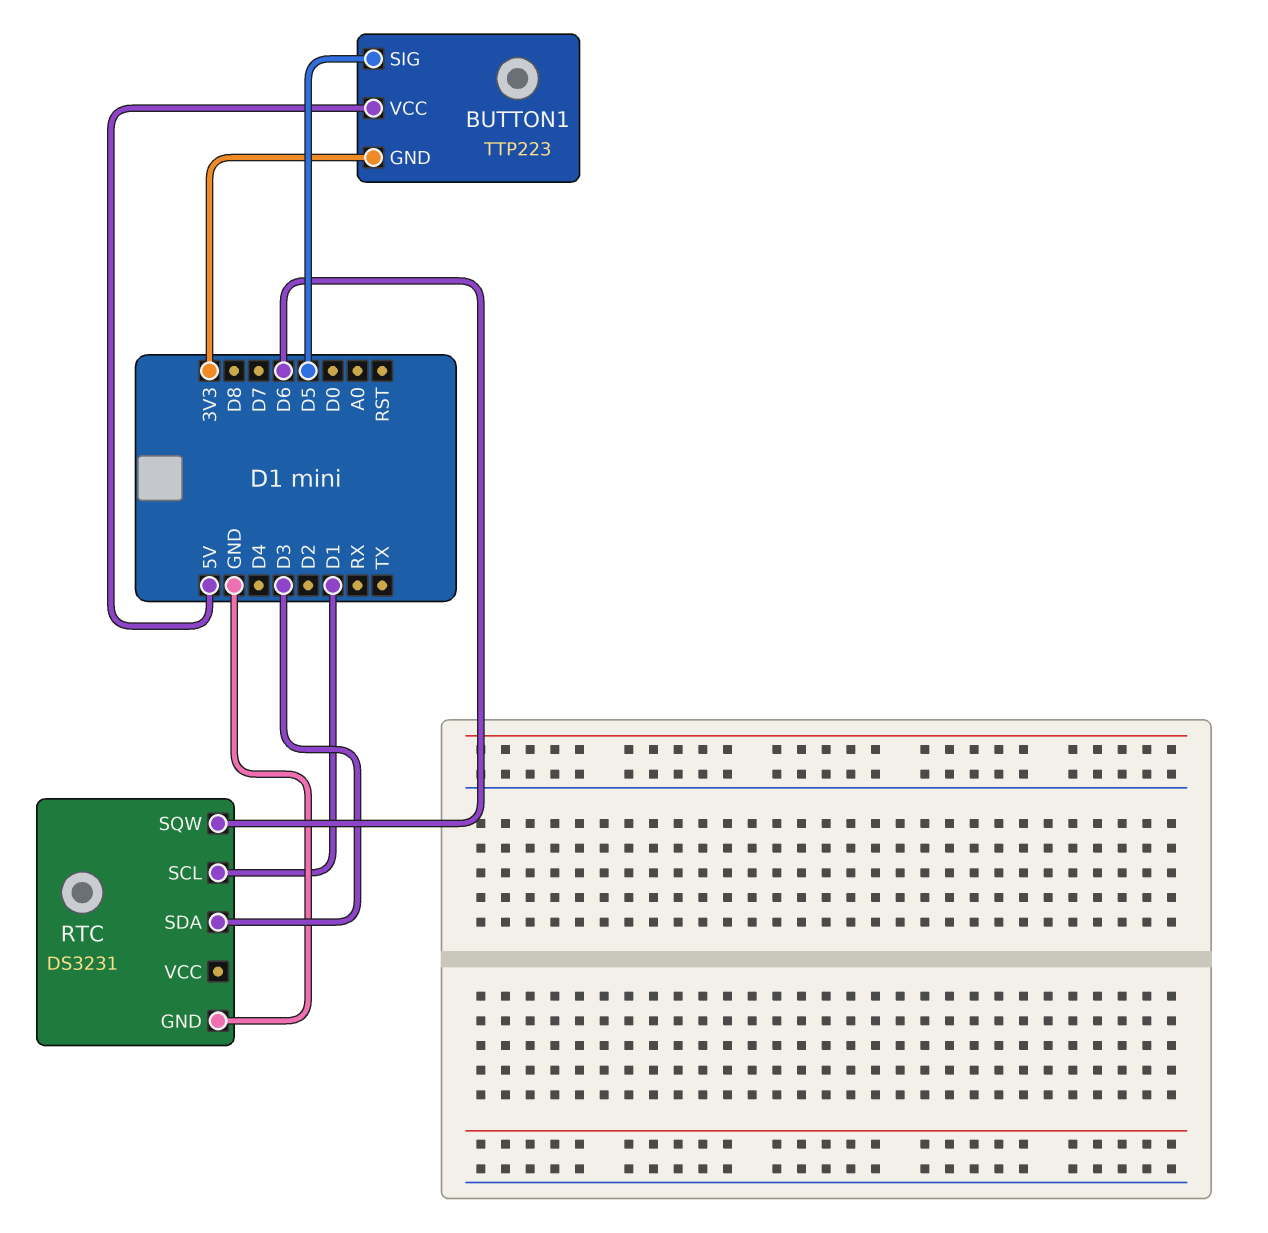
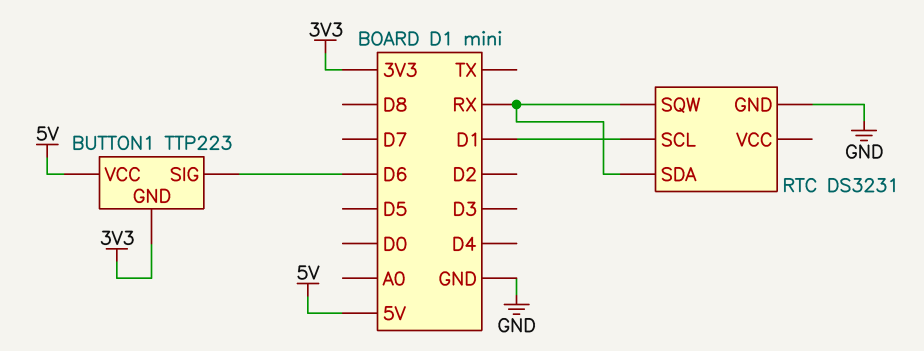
BUTTON1 pin SIG: D5 -> D6
RTC pin SDA: D3 -> RX
RTC pin SQW: D6 -> RX

